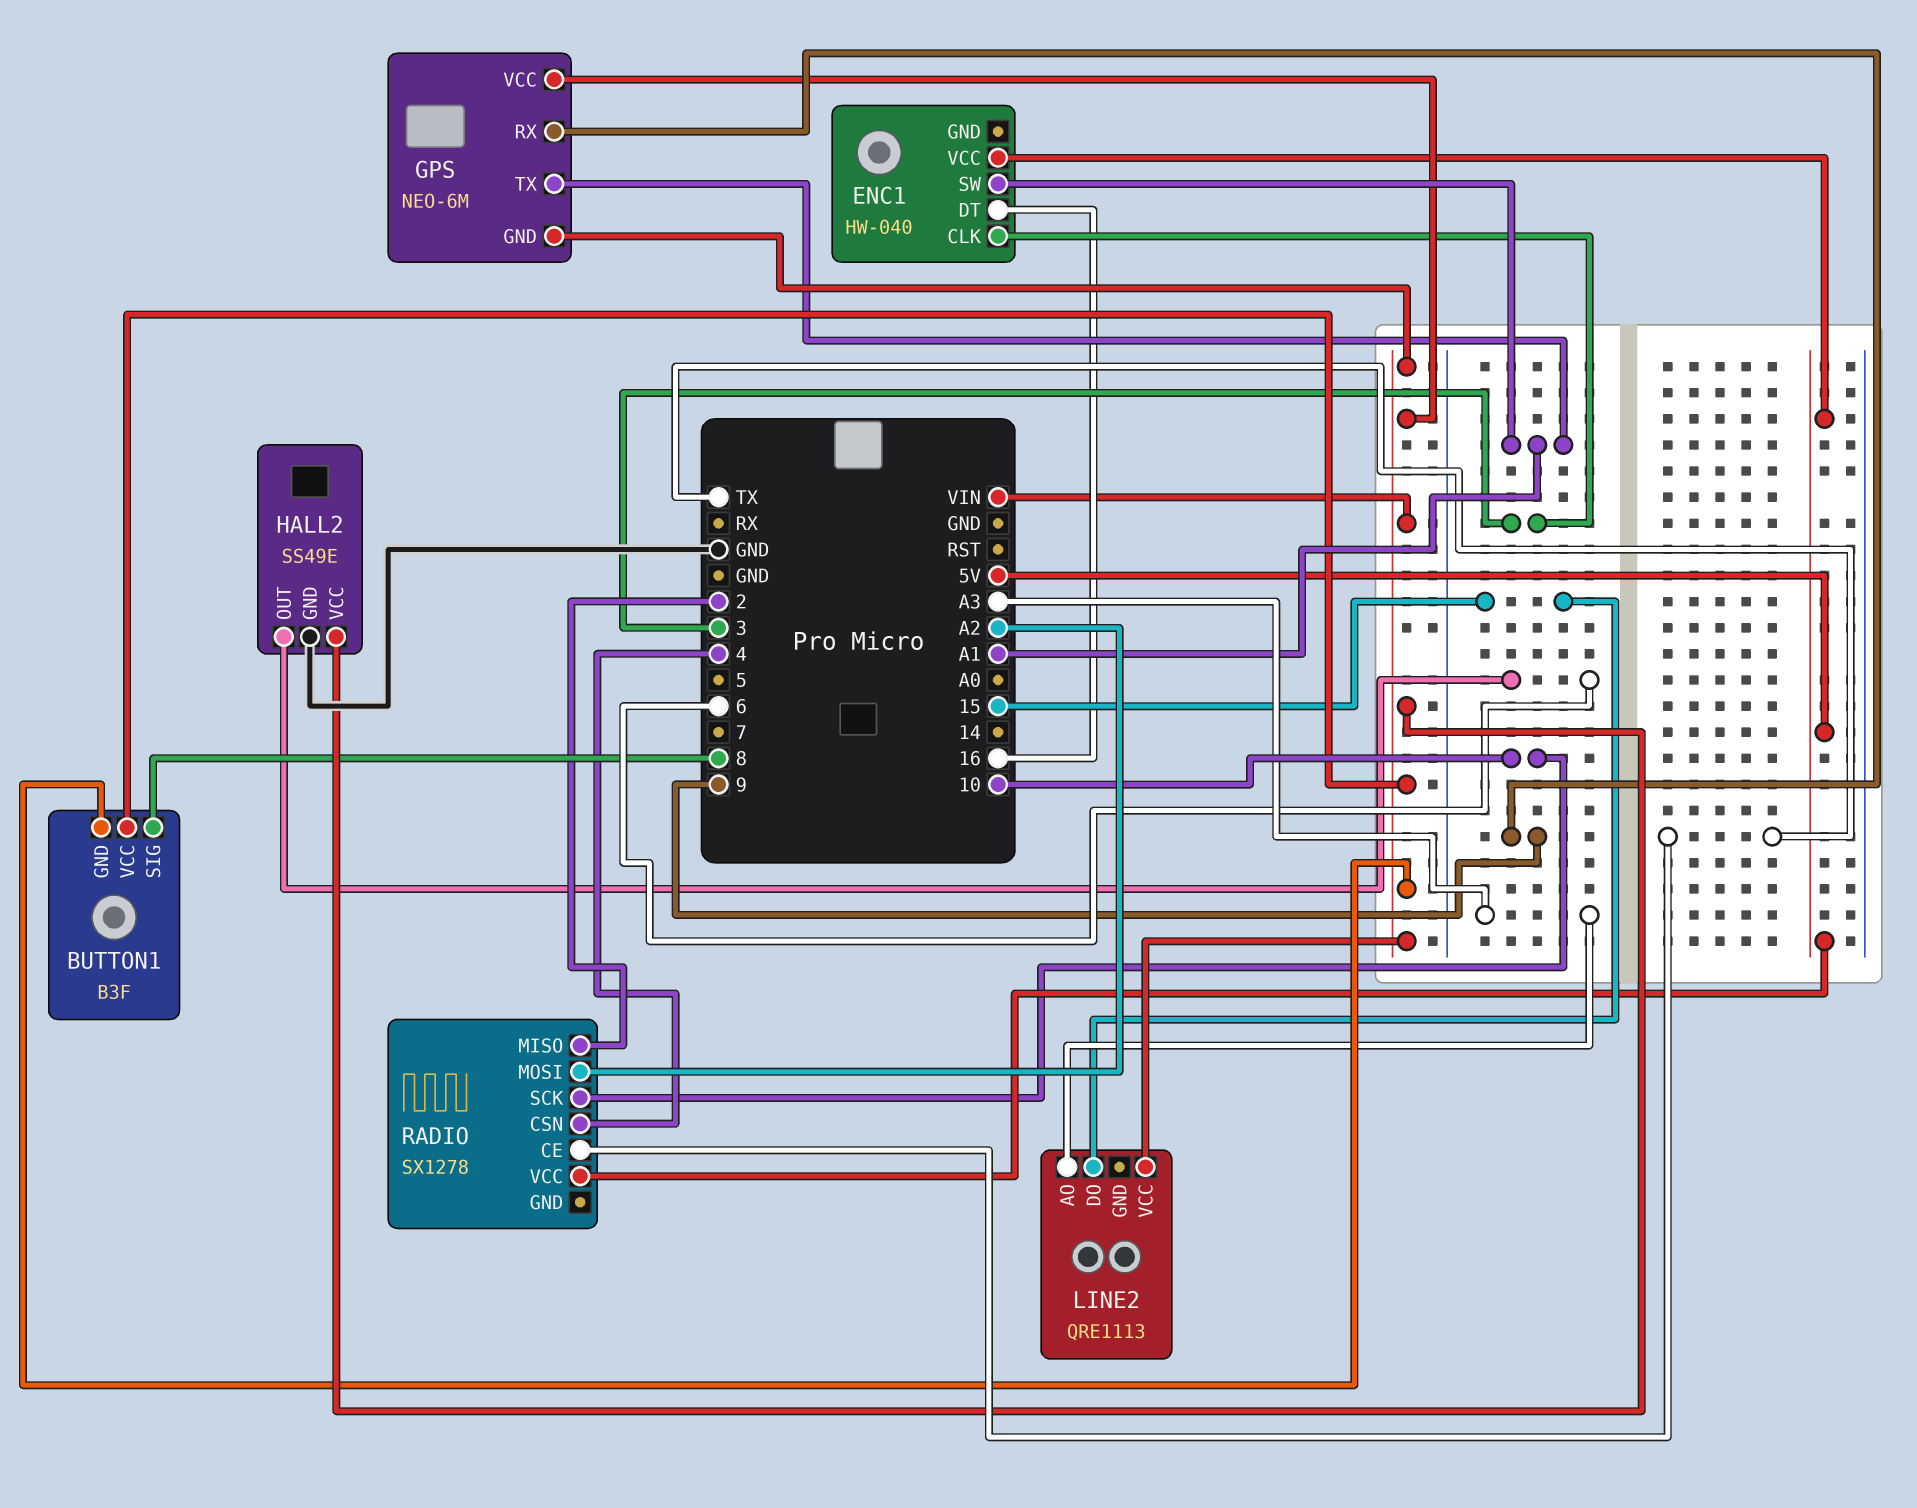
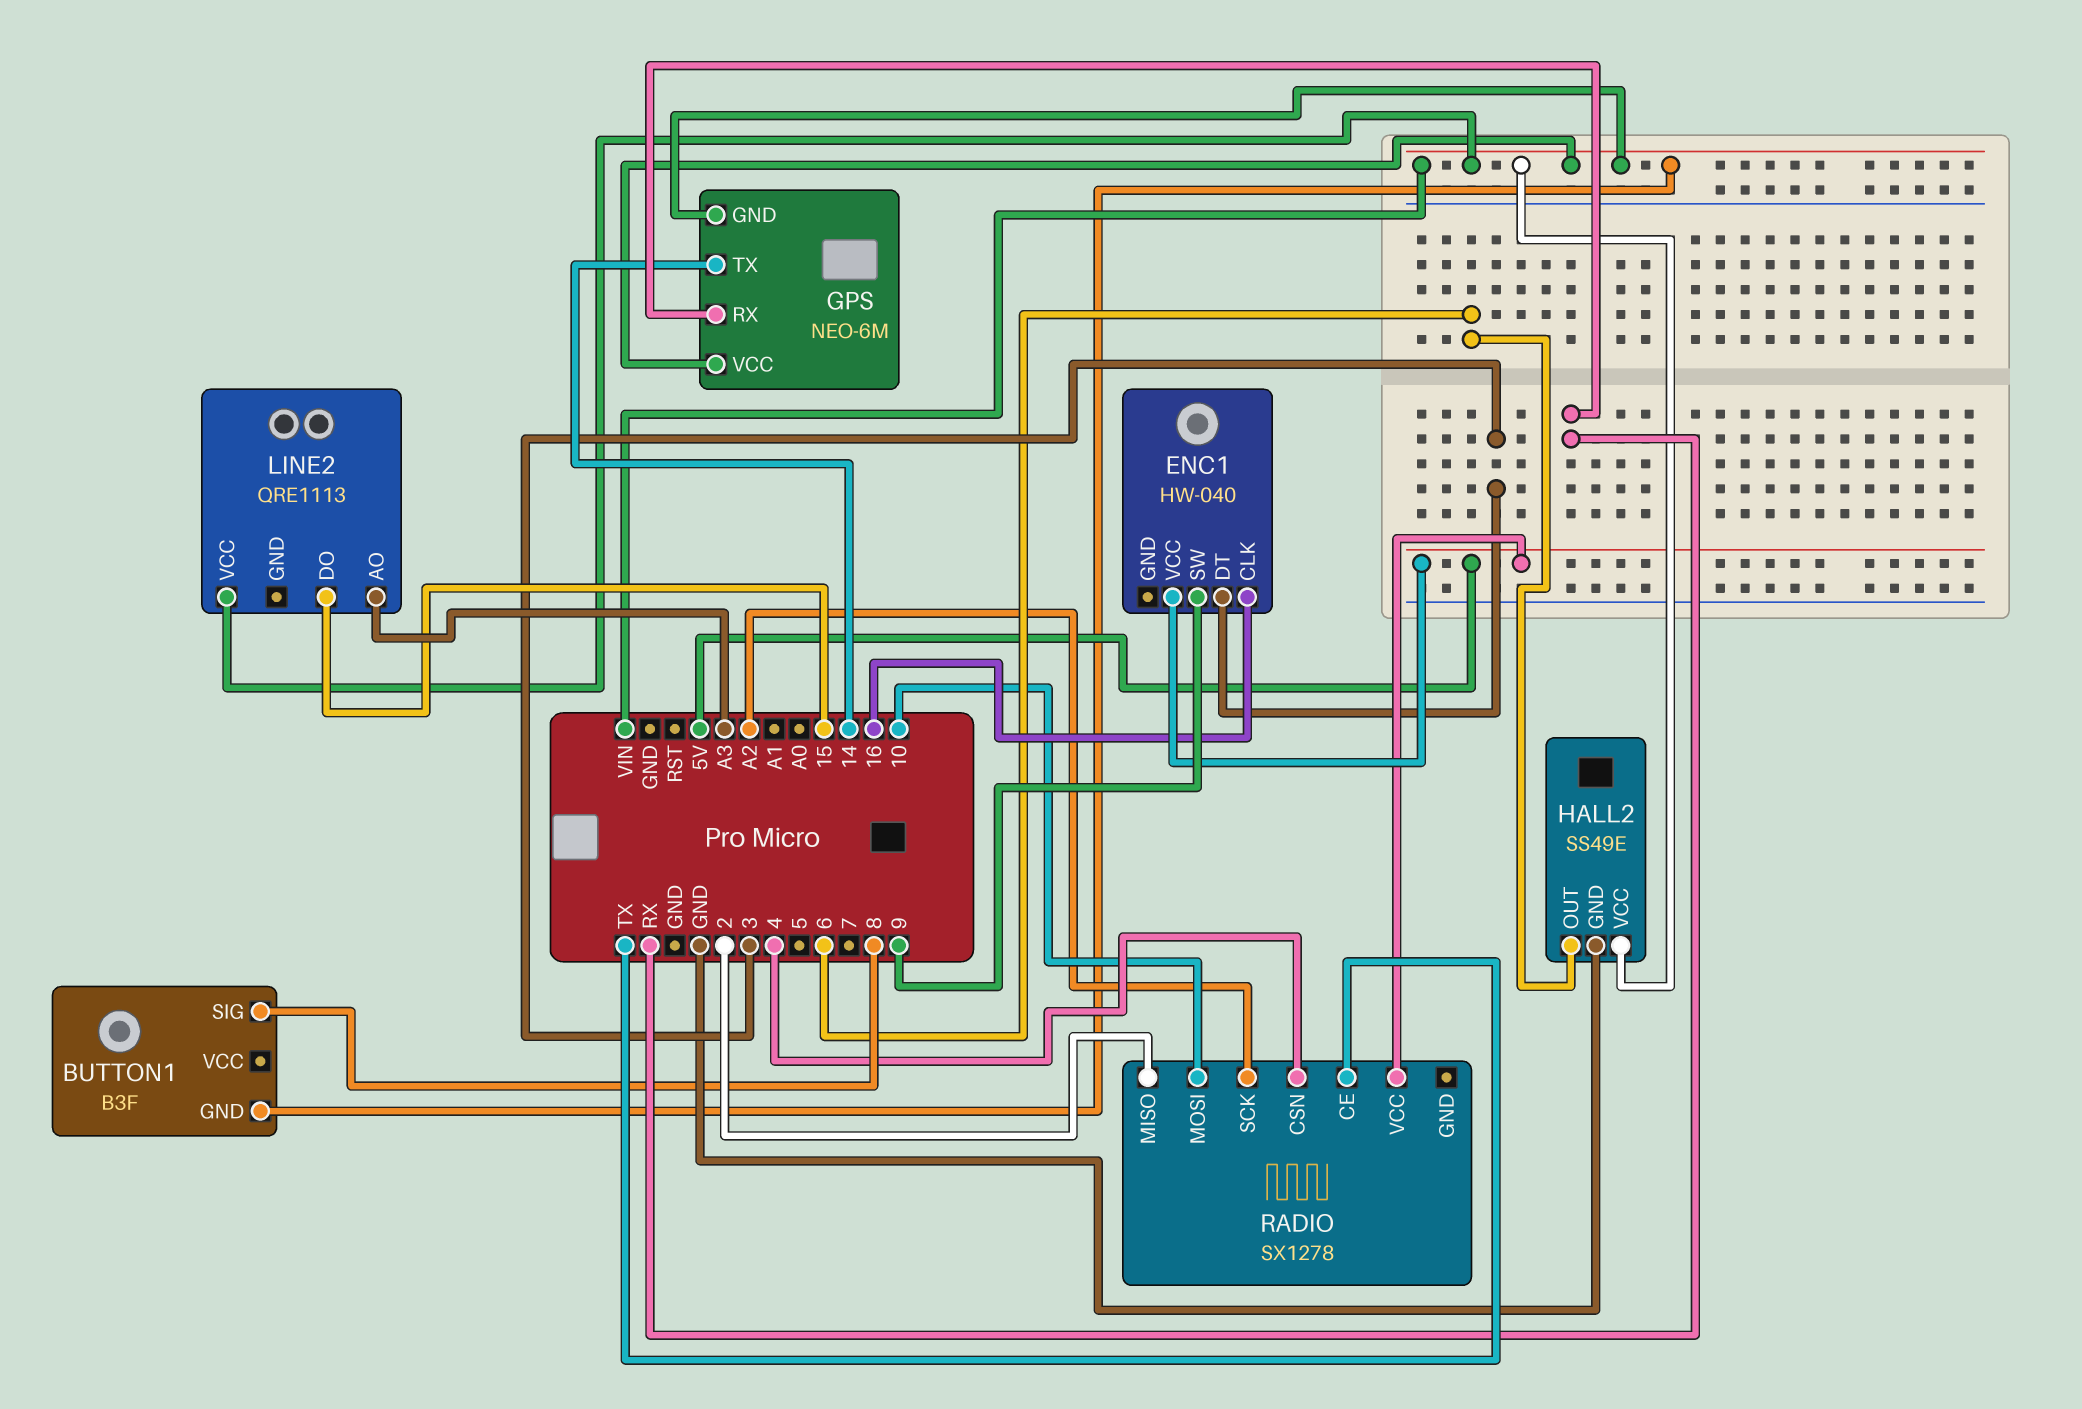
BUTTON1 pin VCC: VIN -> none
ENC1 pin CLK: 3 -> 16
ENC1 pin DT: 16 -> 3
ENC1 pin SW: A1 -> 9
GPS pin RX: 9 -> RX
GPS pin TX: A1 -> 14
RADIO pin MOSI: A2 -> 10
RADIO pin SCK: 10 -> A2

